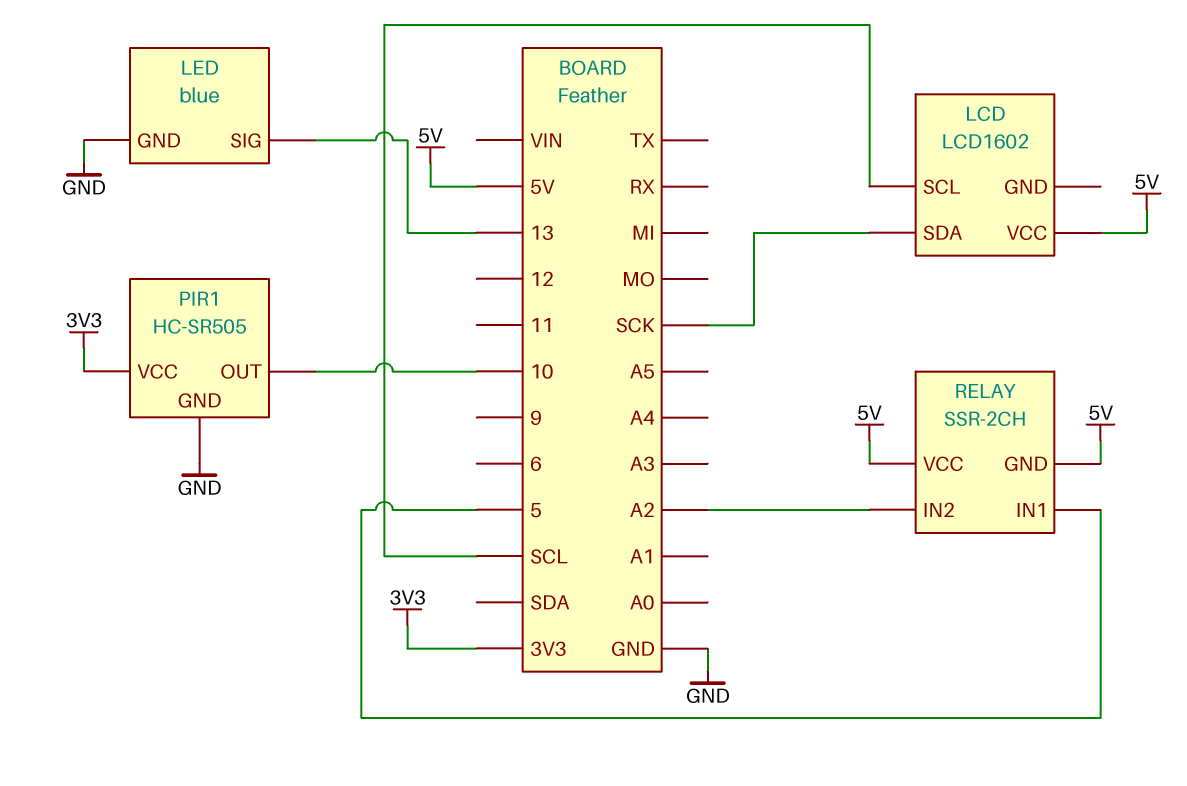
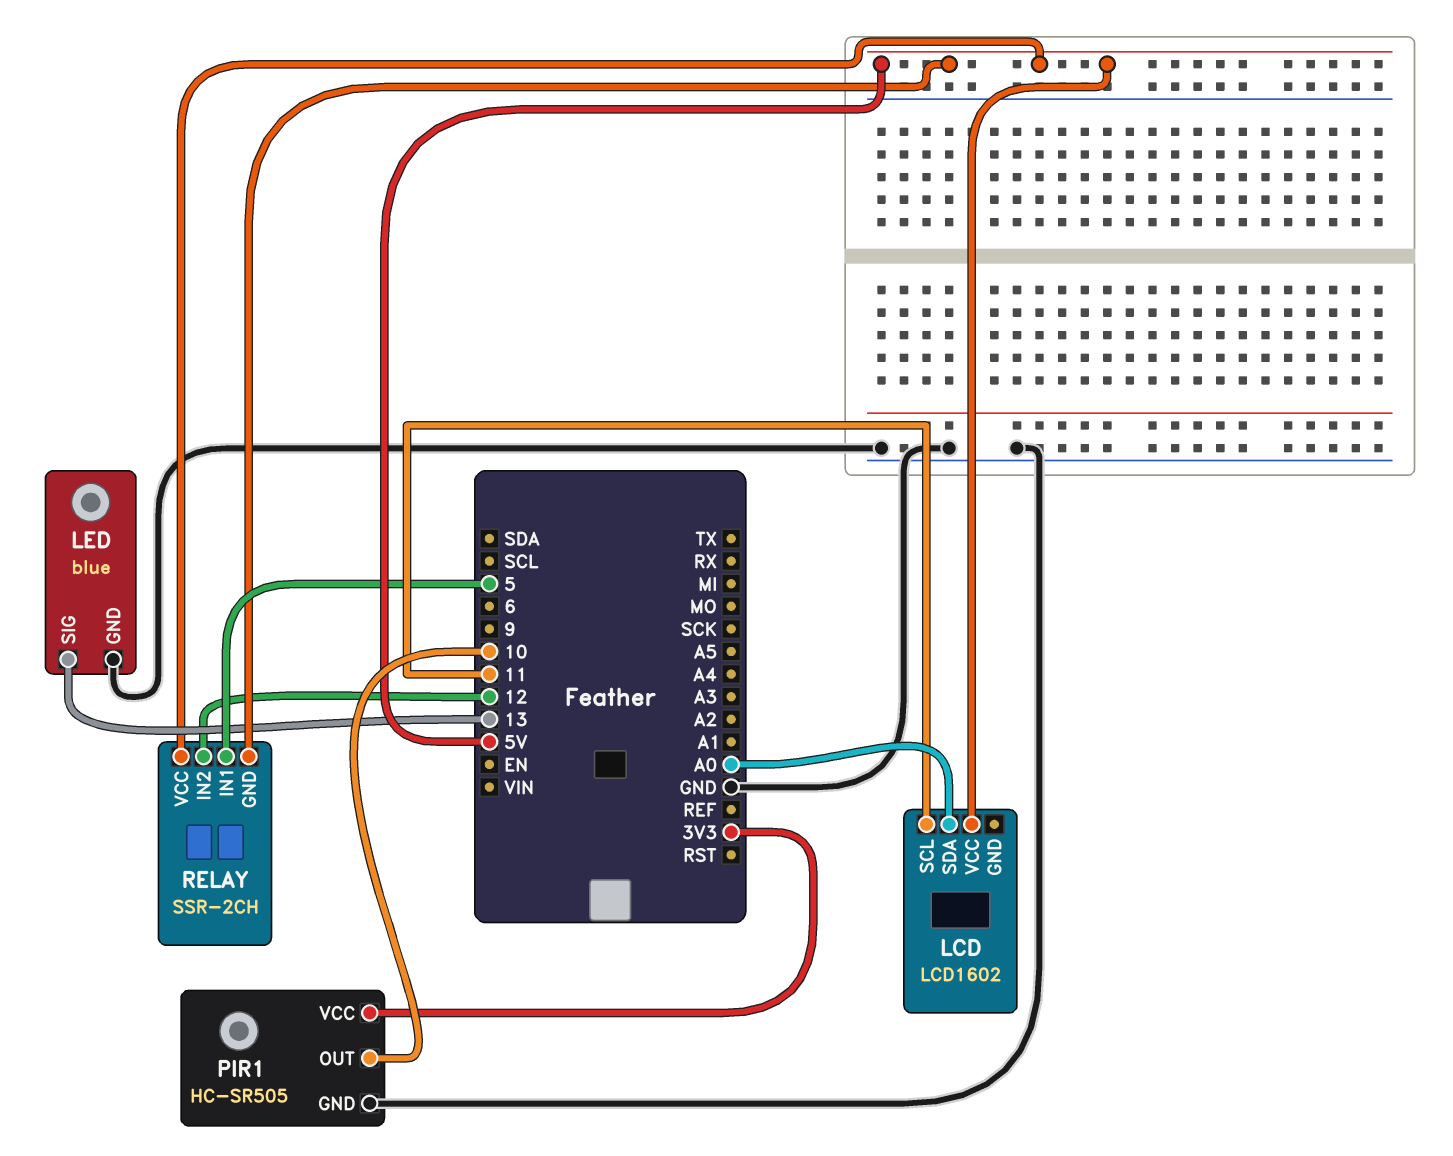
LCD pin SCL: SCL -> 11
LCD pin SDA: SCK -> A0
RELAY pin IN2: A2 -> 12

